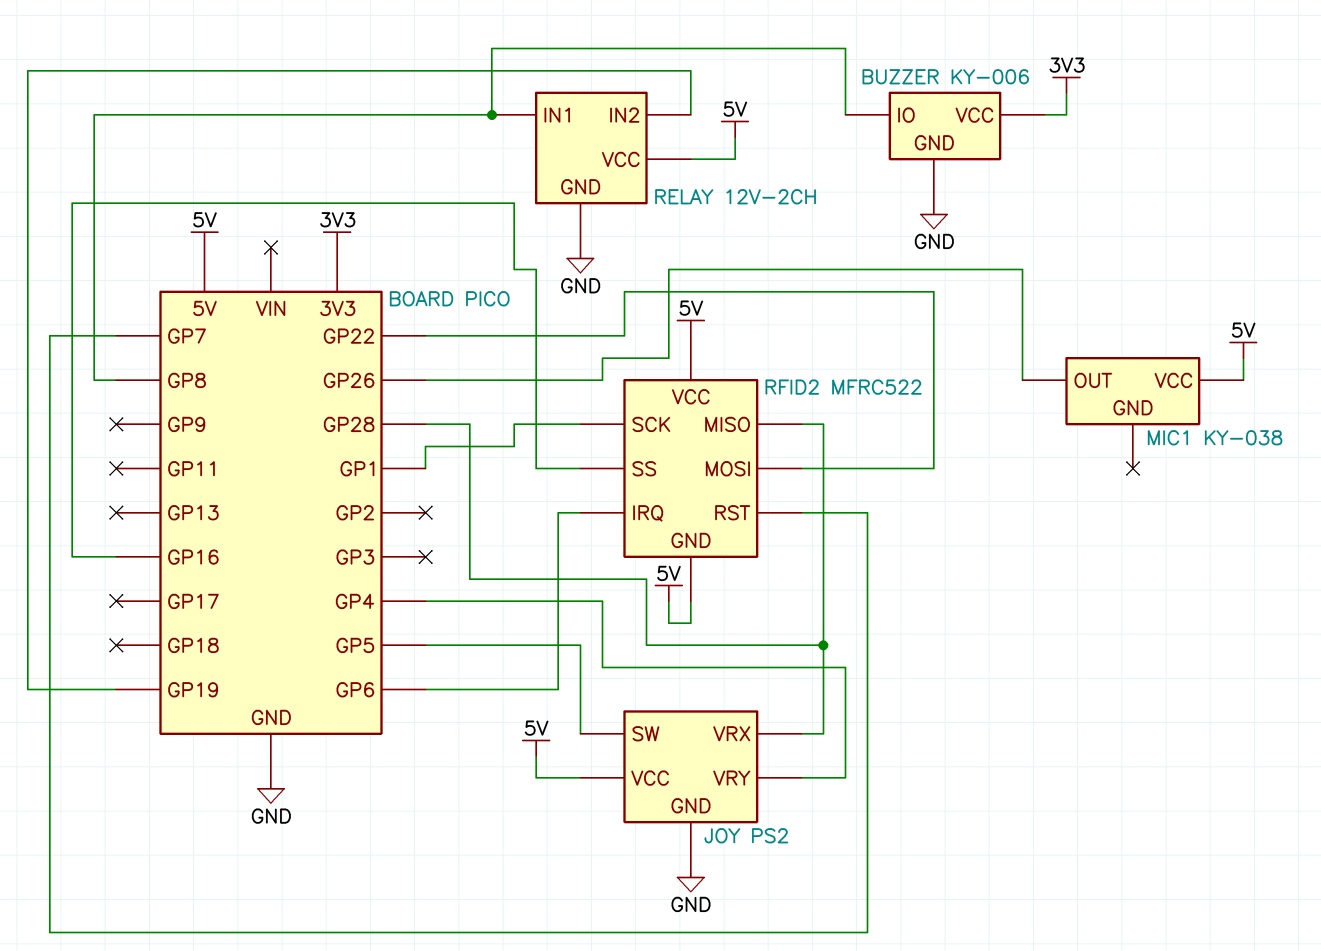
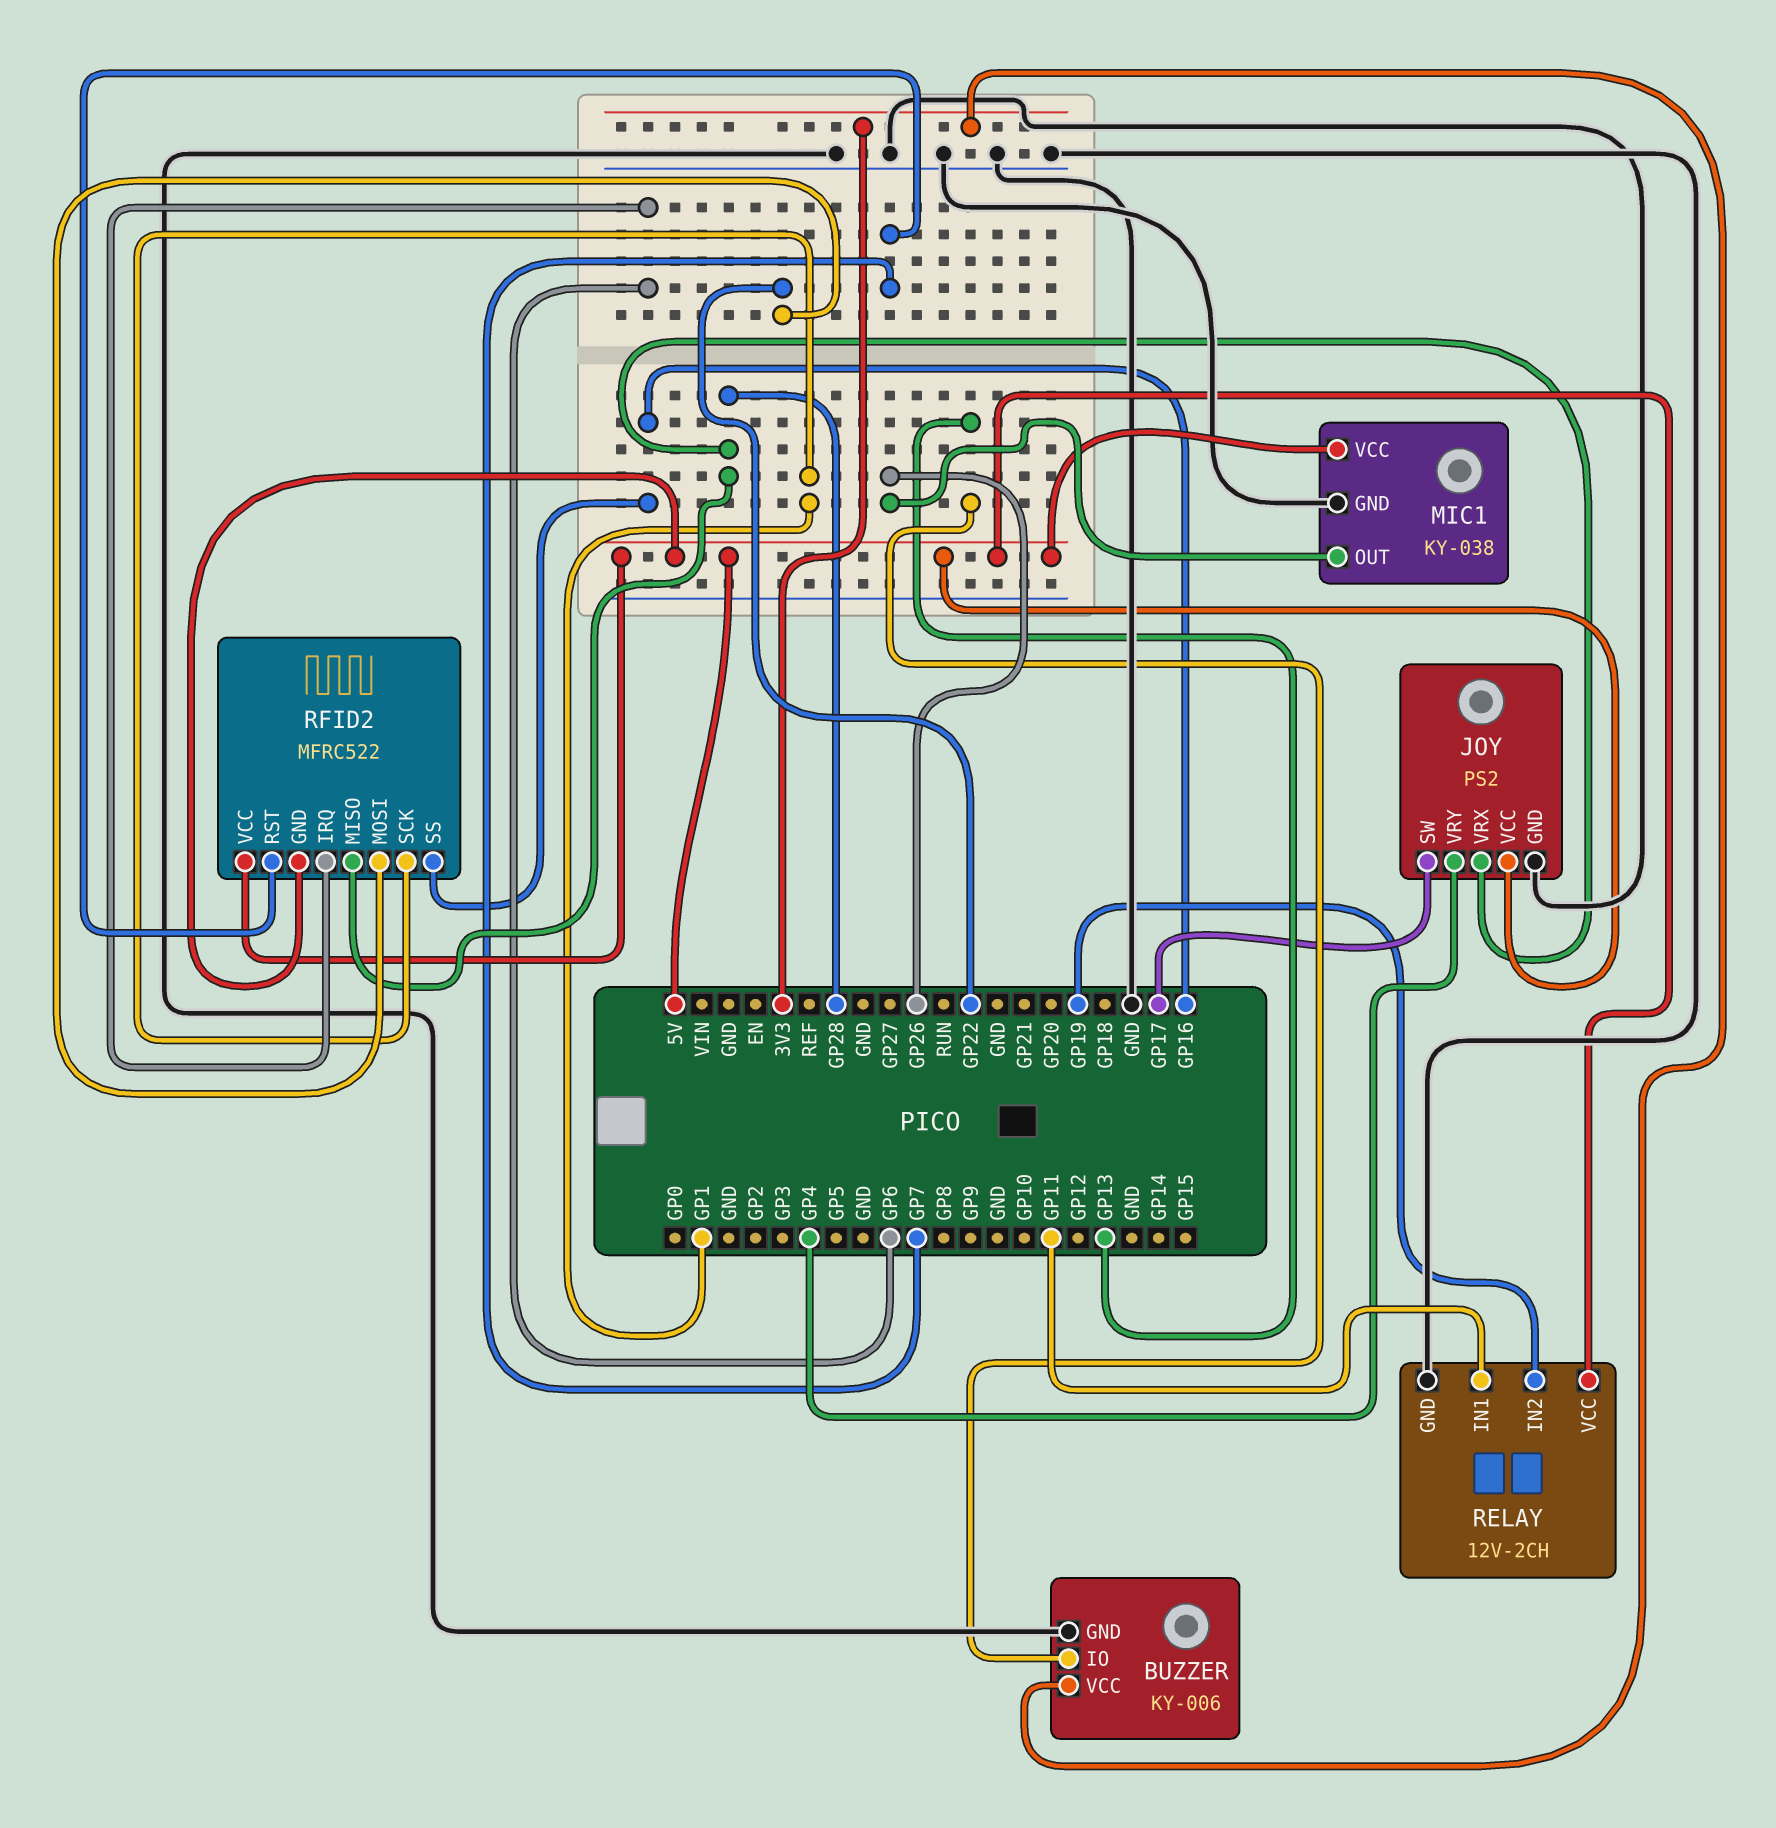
BUZZER pin IO: GP8 -> GP13
JOY pin SW: GP5 -> GP17
MIC1 pin GND: none -> GND
RELAY pin IN1: GP8 -> GP11

